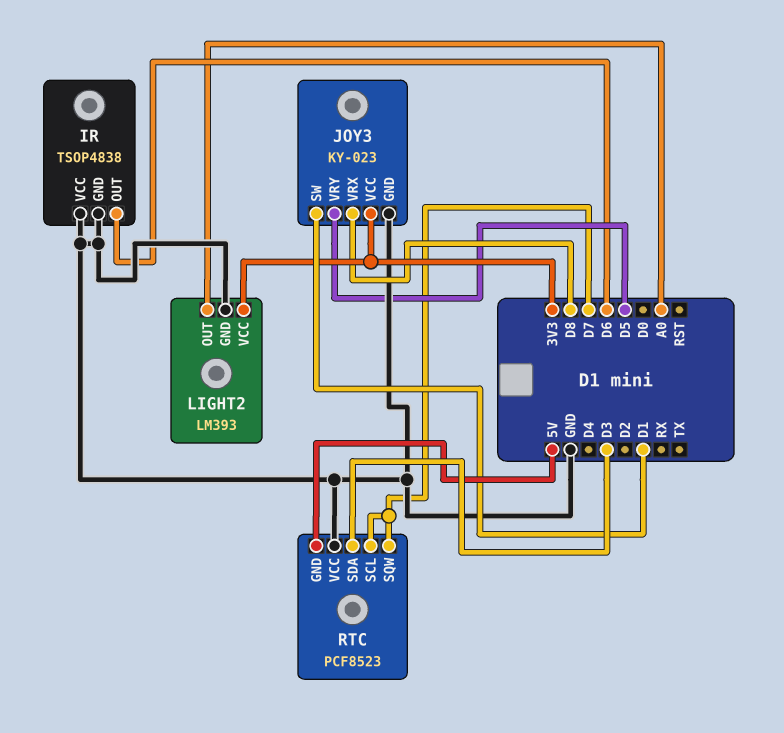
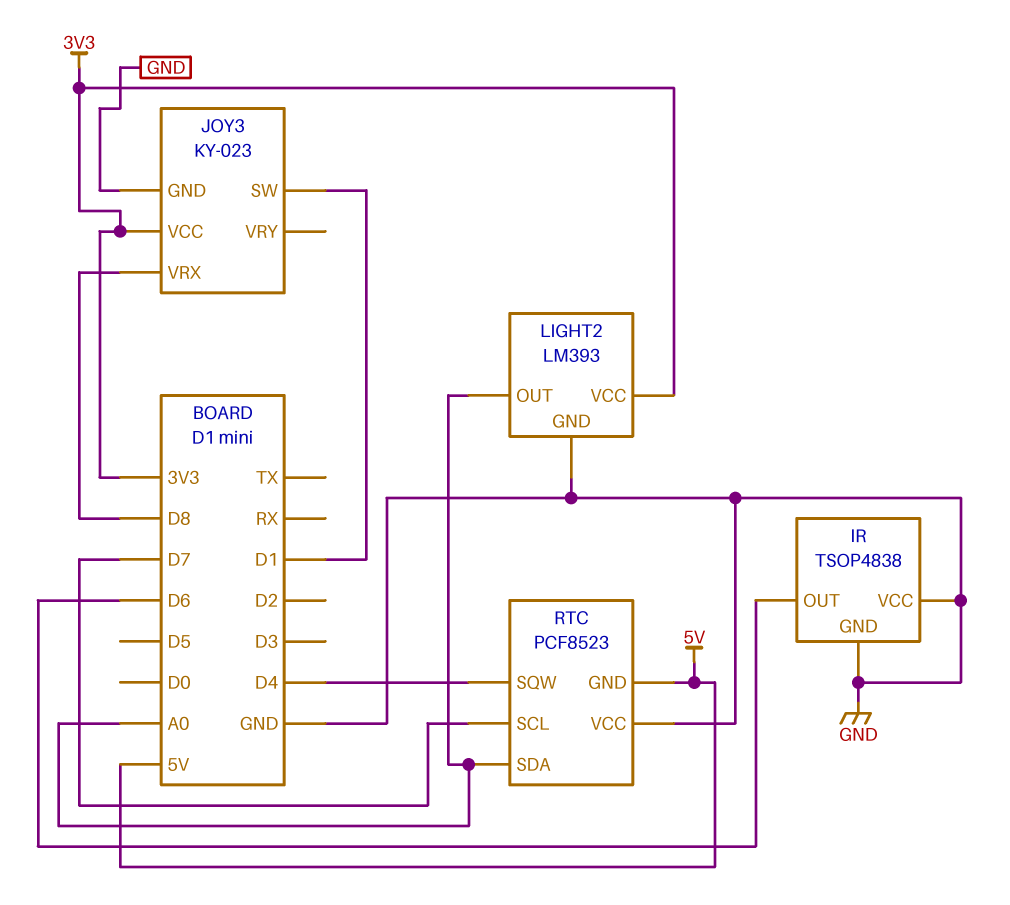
JOY3 pin VRY: D5 -> none
RTC pin SDA: D3 -> A0
RTC pin SQW: D7 -> D4

